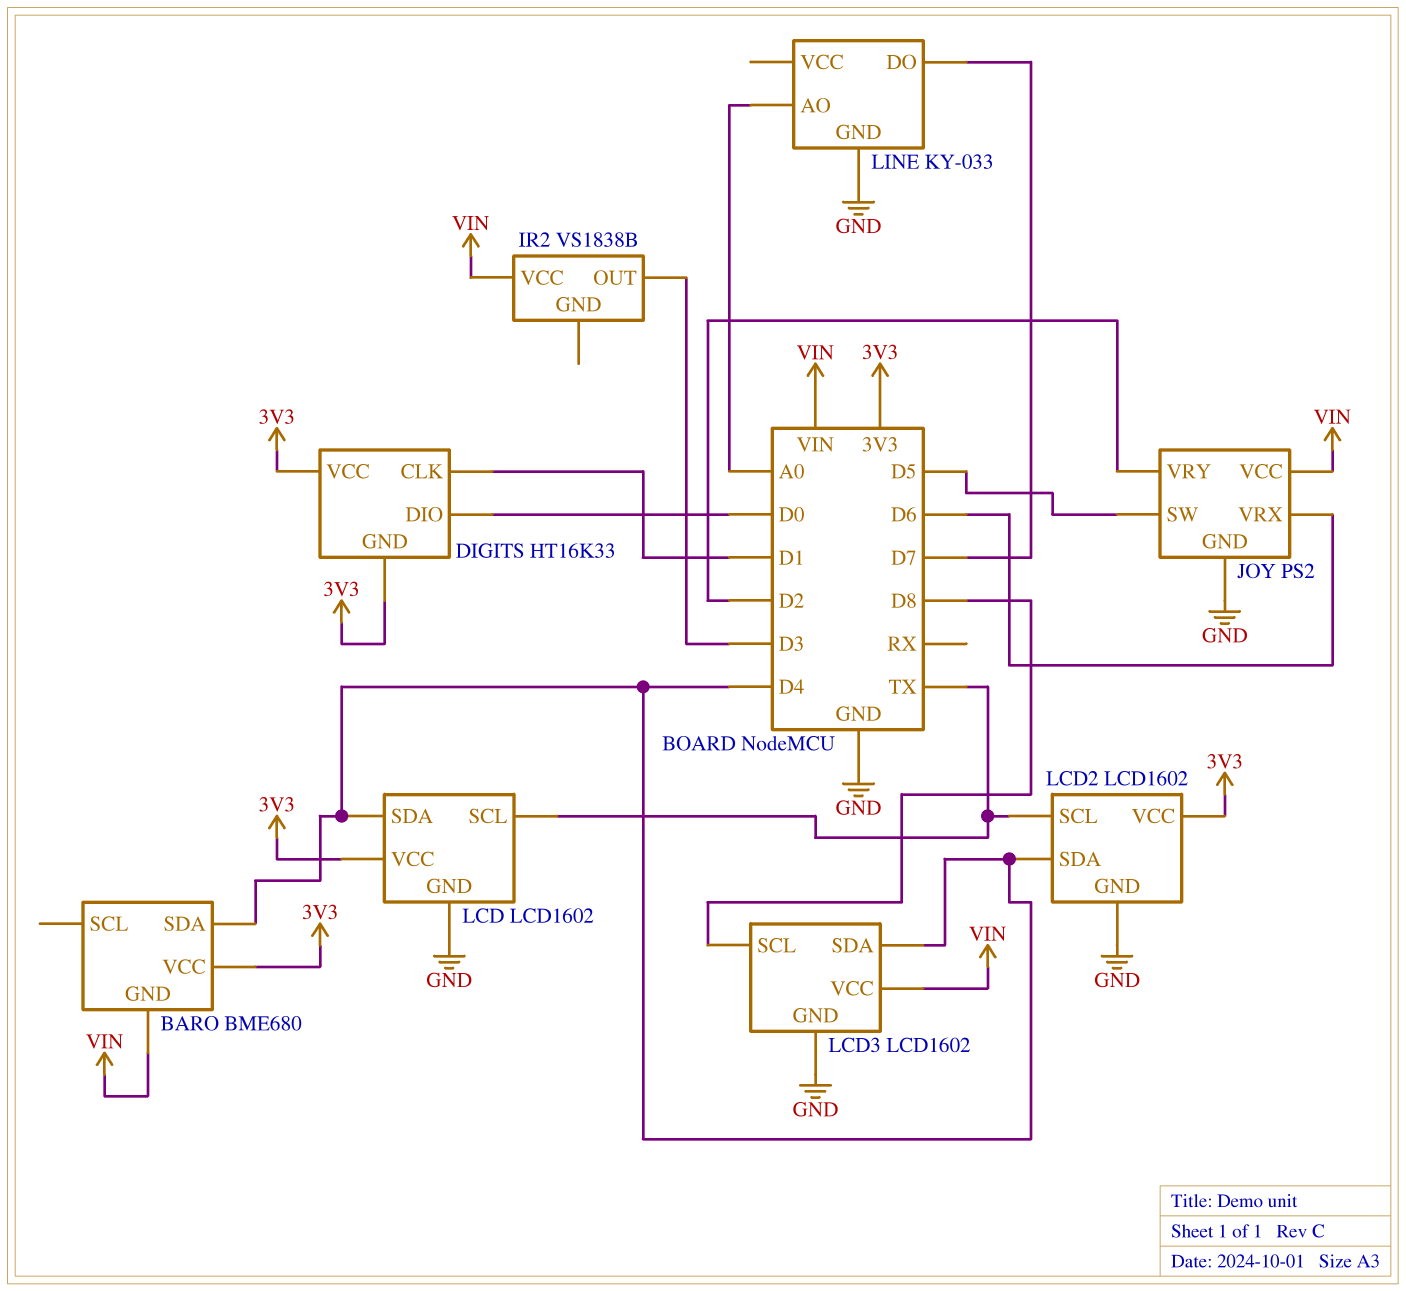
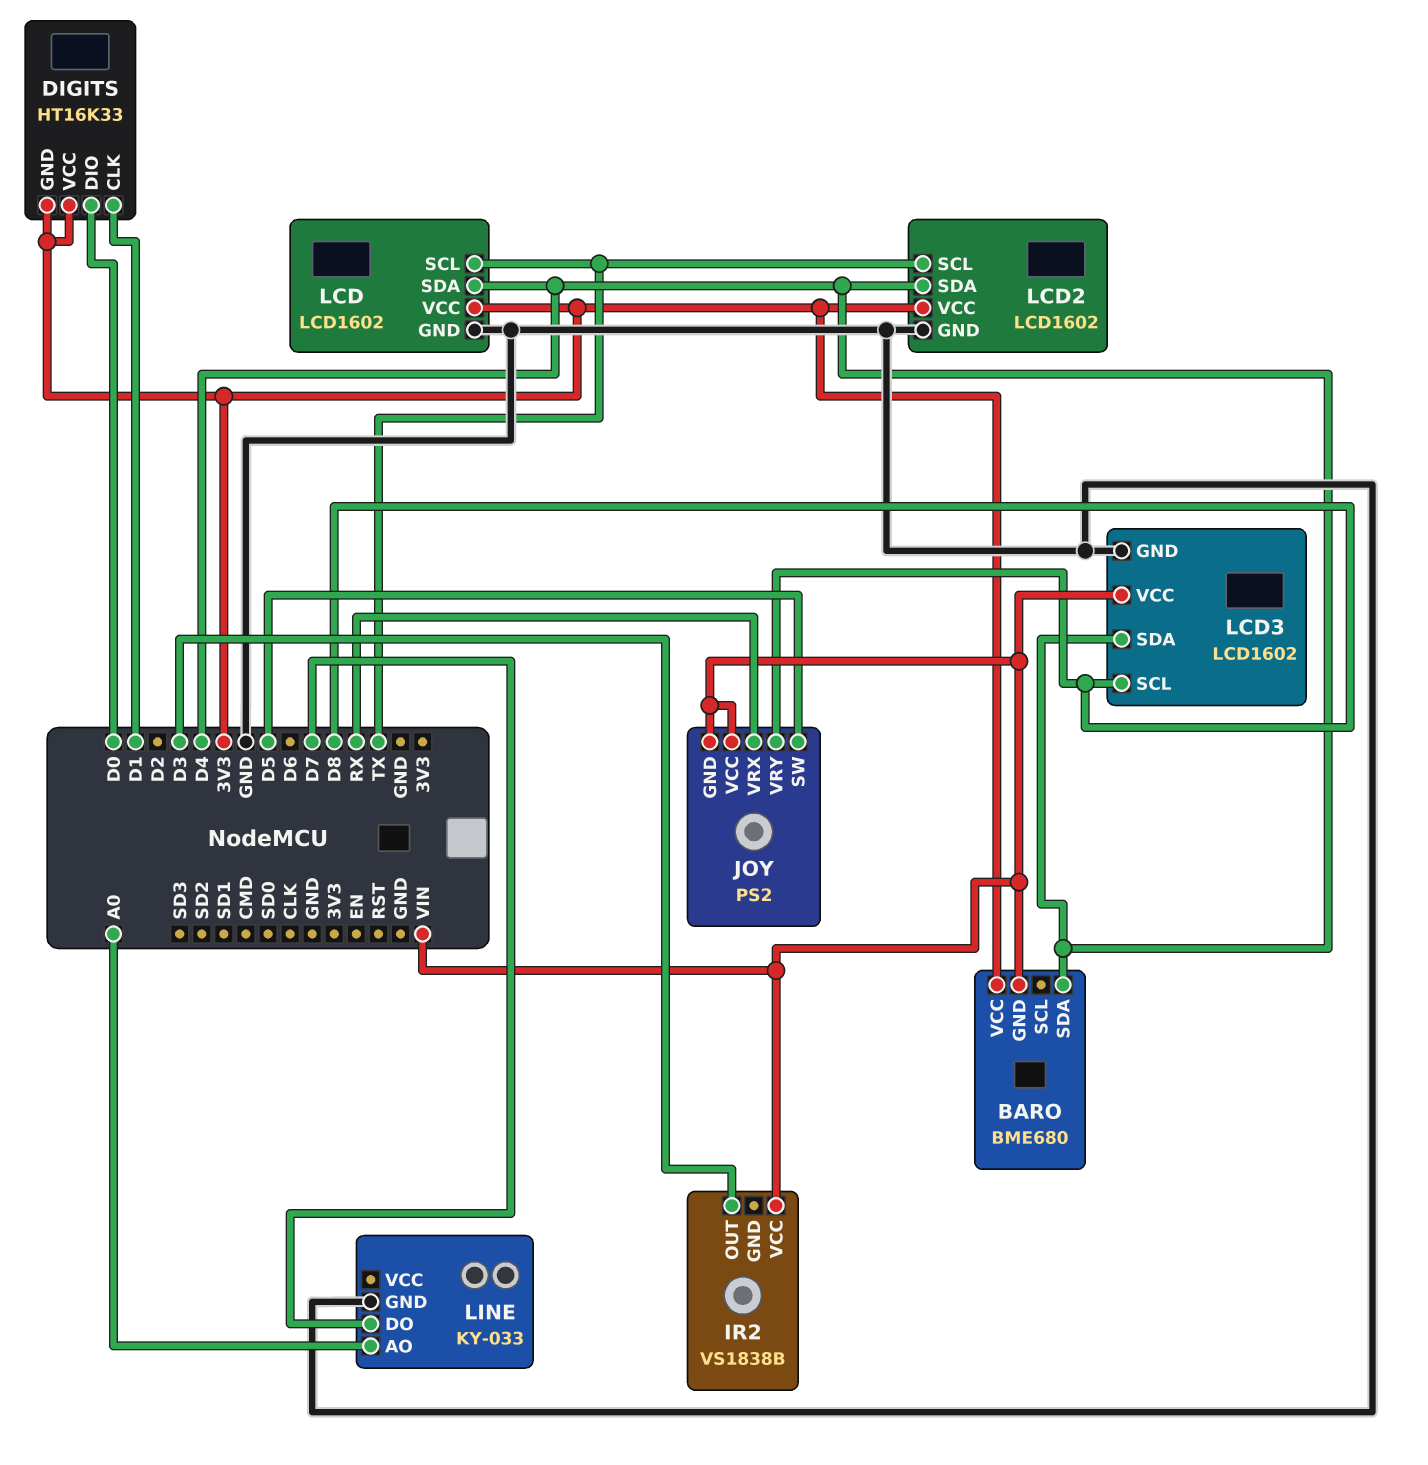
JOY pin GND: GND -> VIN
JOY pin VRX: D6 -> RX
JOY pin VRY: D2 -> D8

